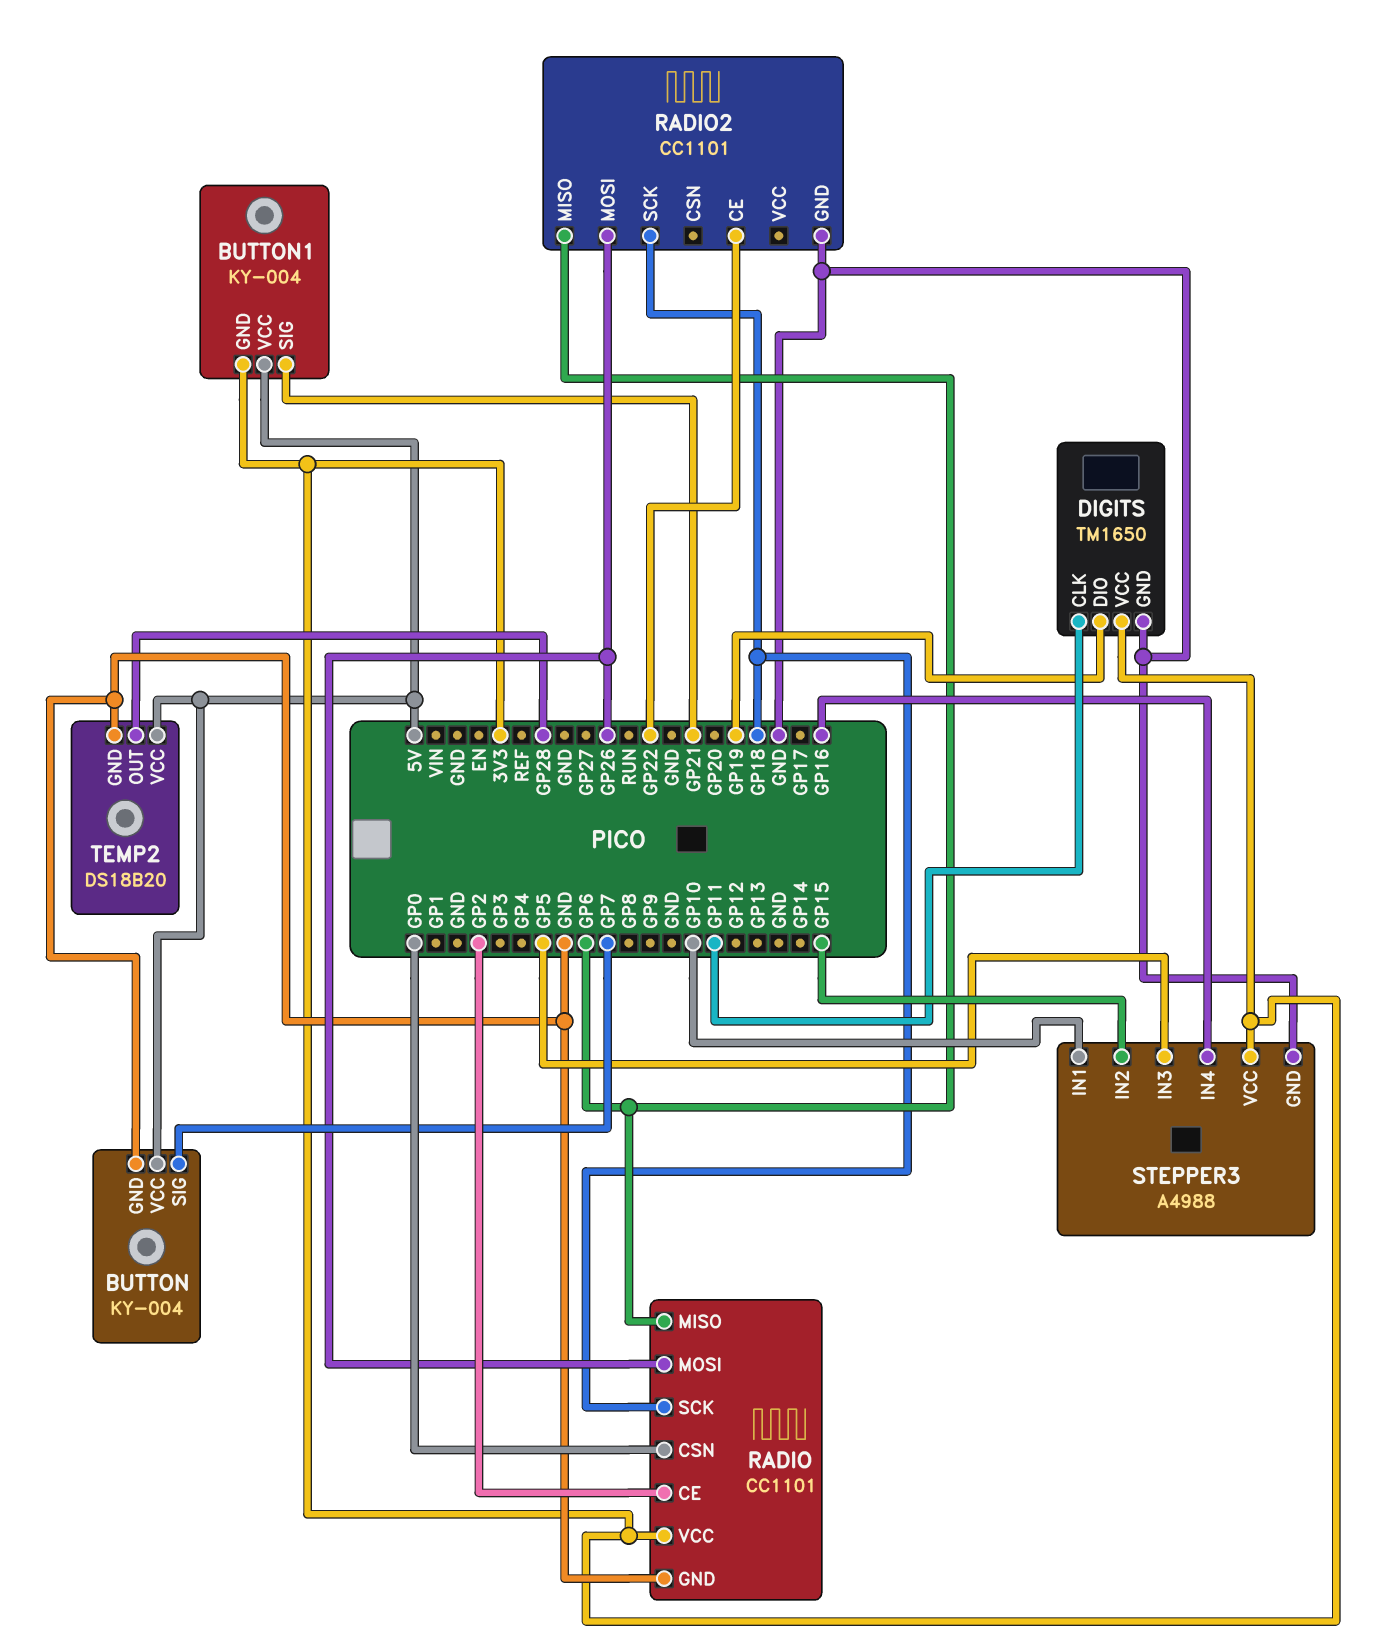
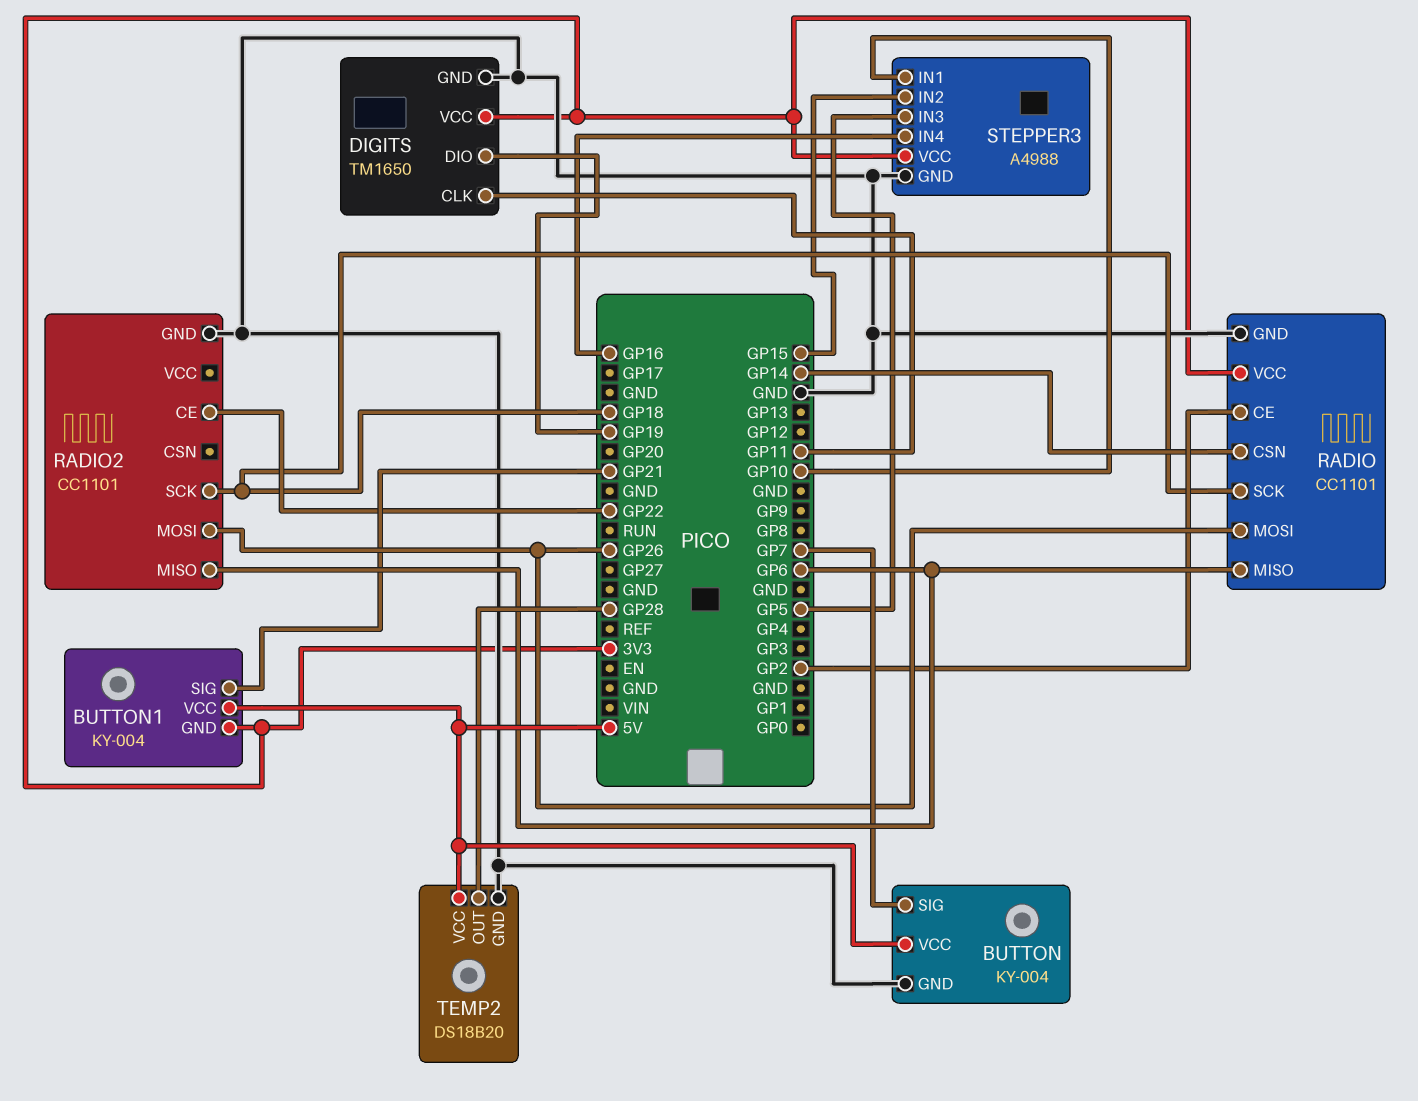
RADIO pin CSN: GP0 -> GP14

